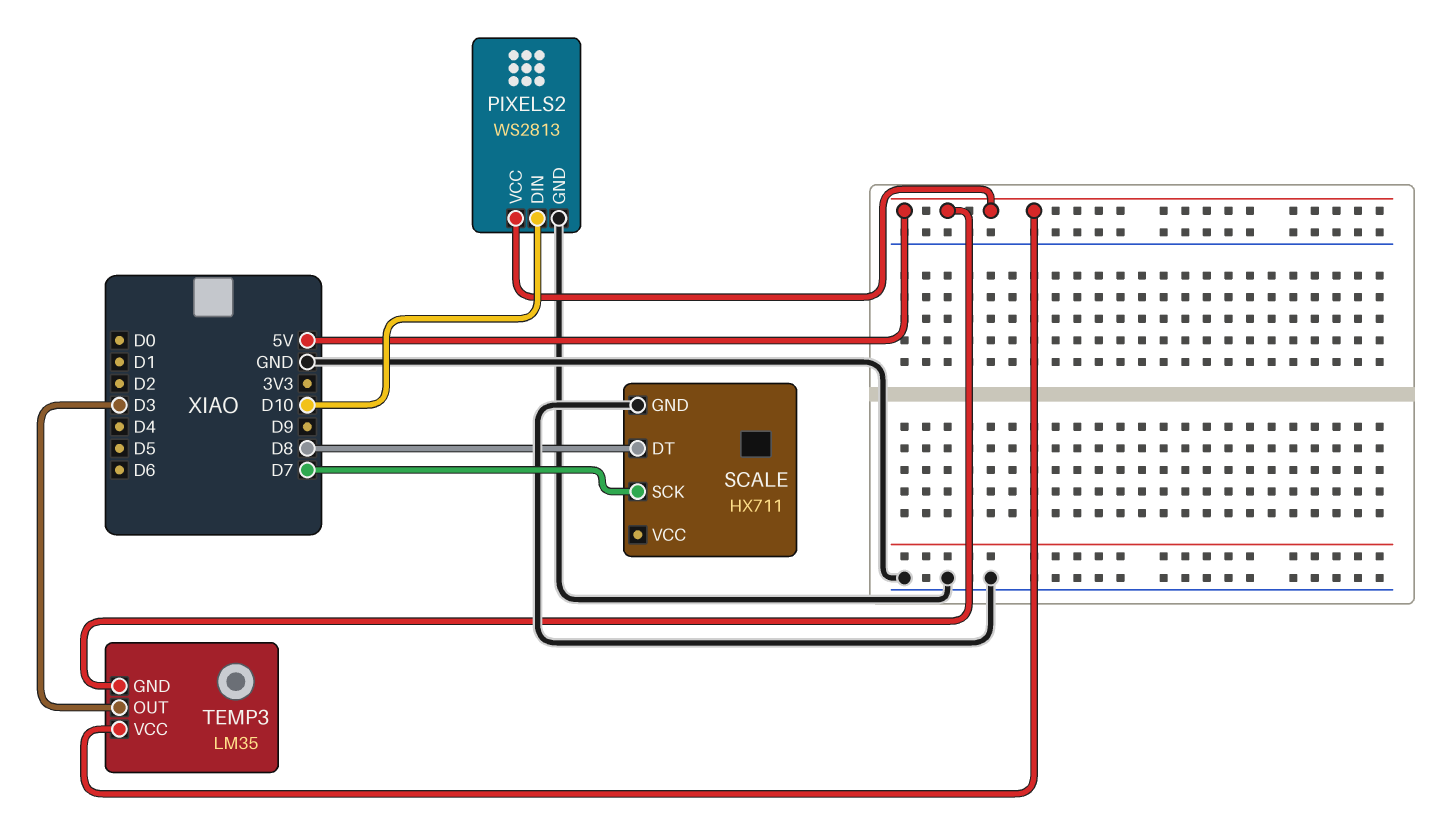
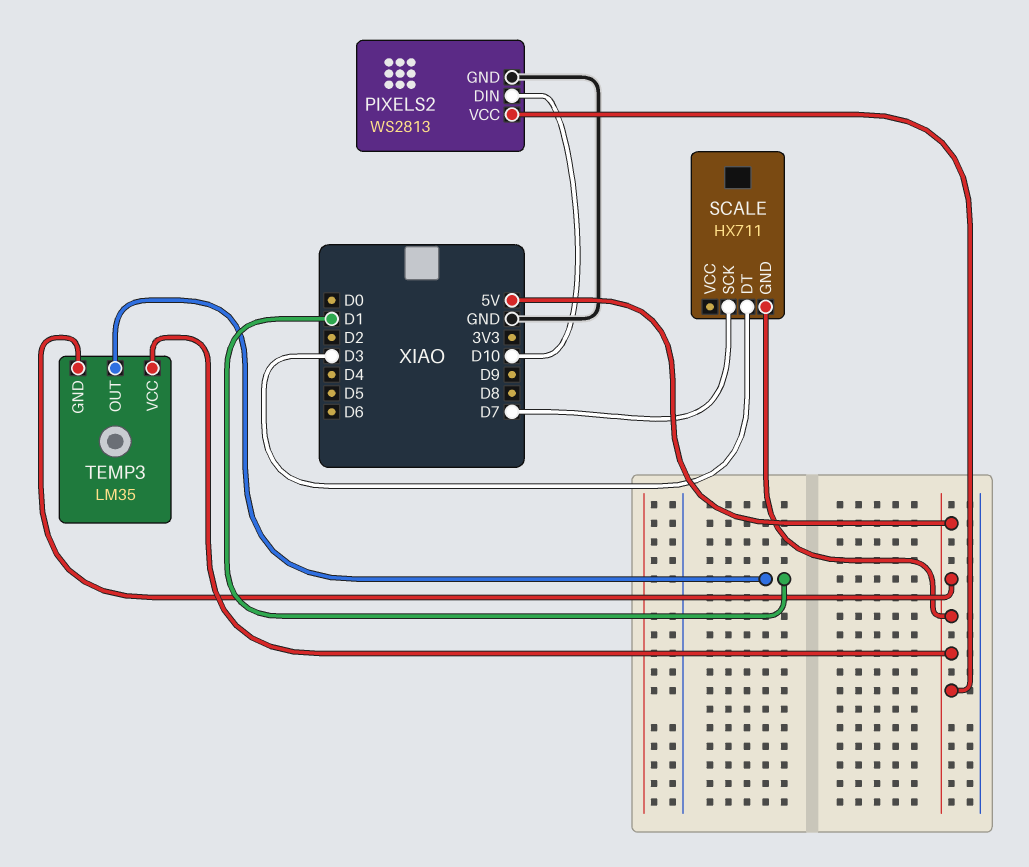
SCALE pin DT: D8 -> D3
SCALE pin GND: GND -> 5V
TEMP3 pin OUT: D3 -> D1

